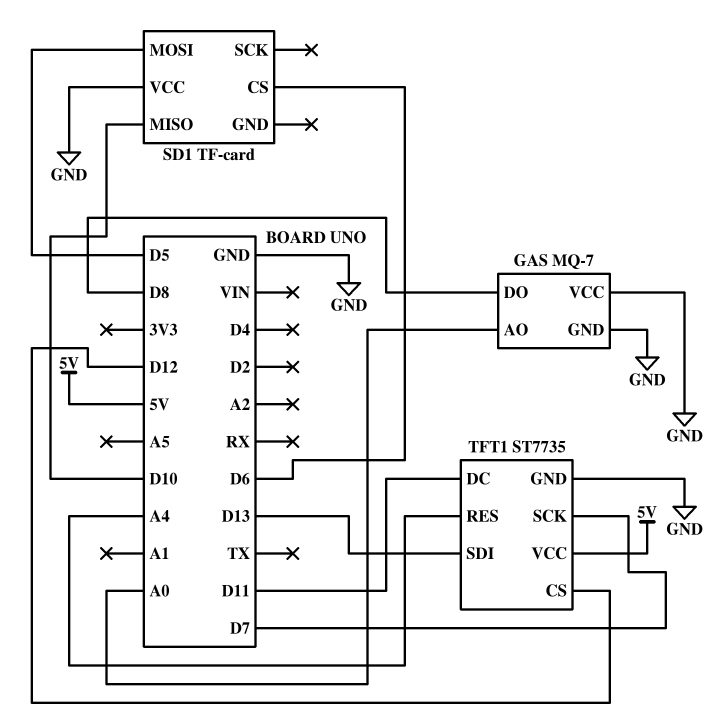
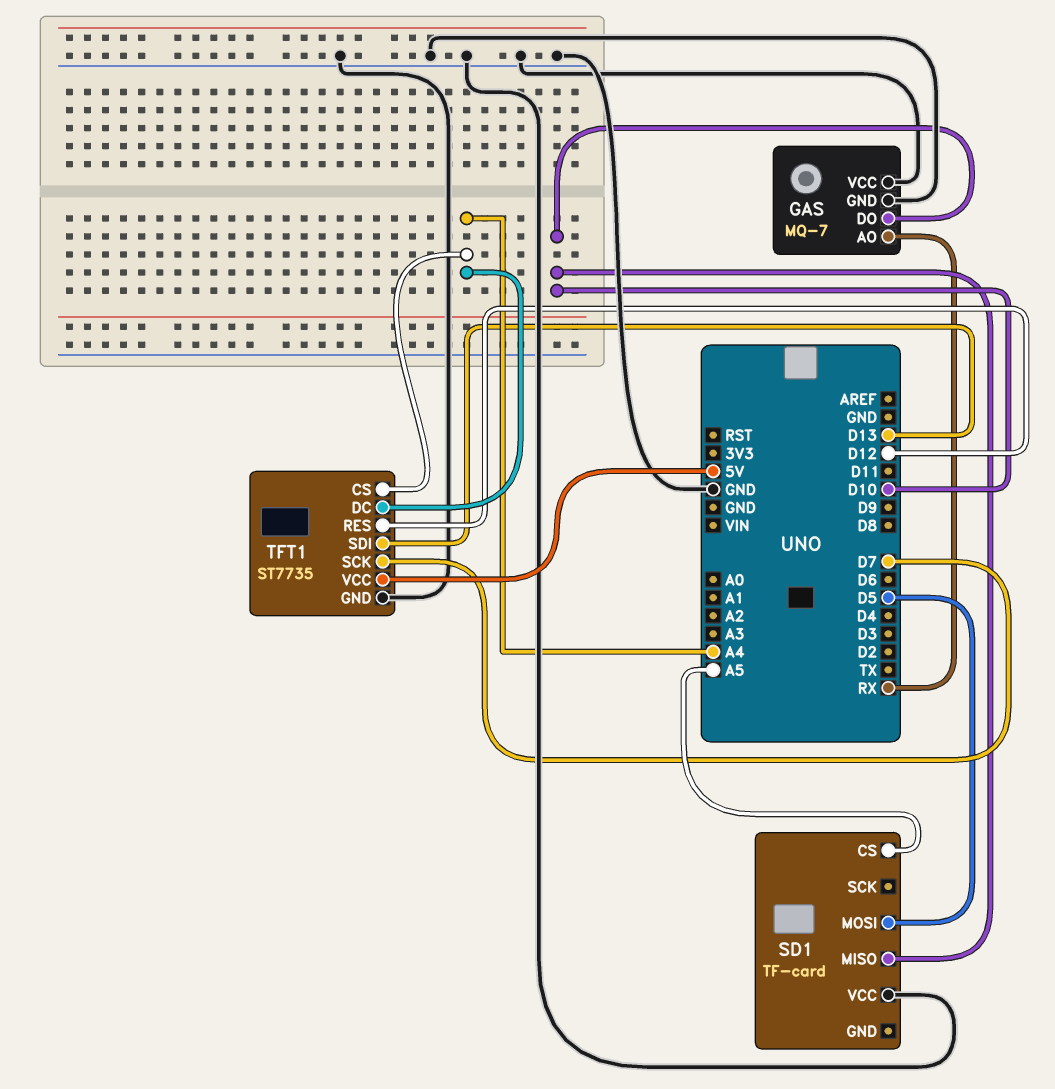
GAS pin AO: A0 -> RX
GAS pin DO: D8 -> D10
SD1 pin CS: D6 -> A5
TFT1 pin CS: D12 -> A4
TFT1 pin DC: D11 -> A4
TFT1 pin RES: A4 -> D12

